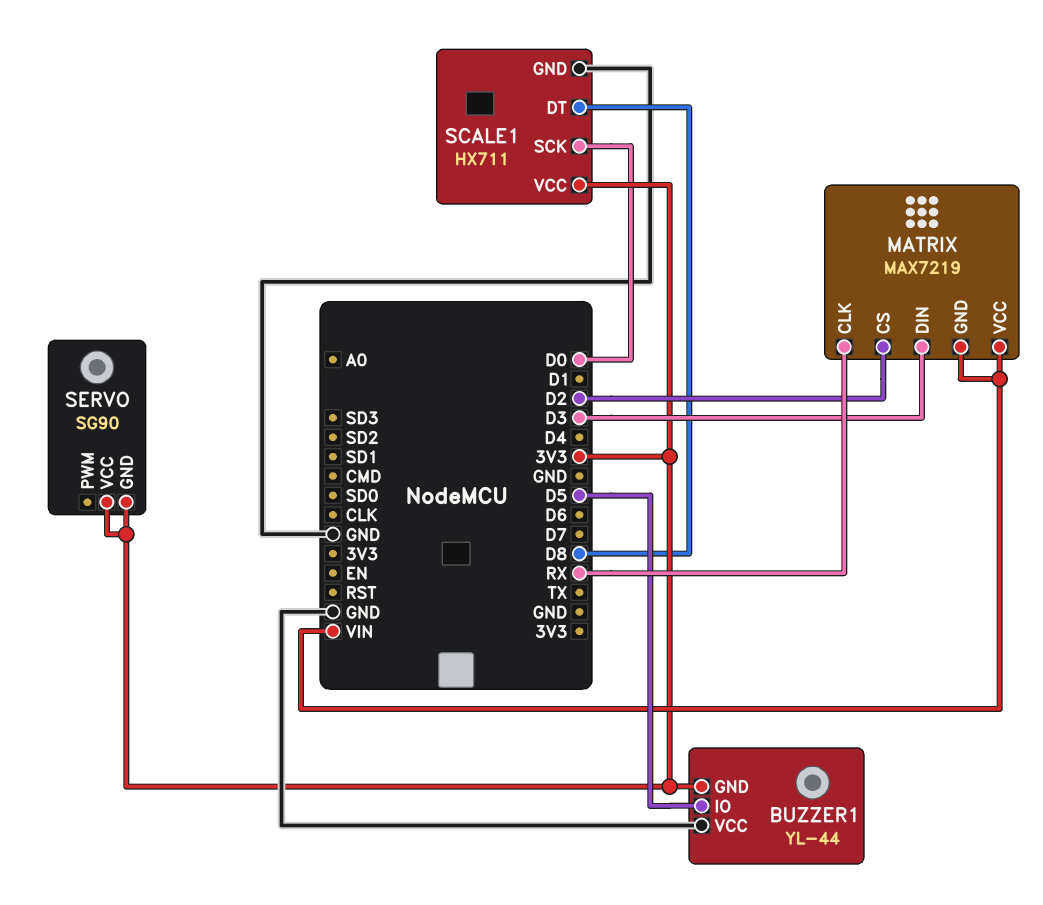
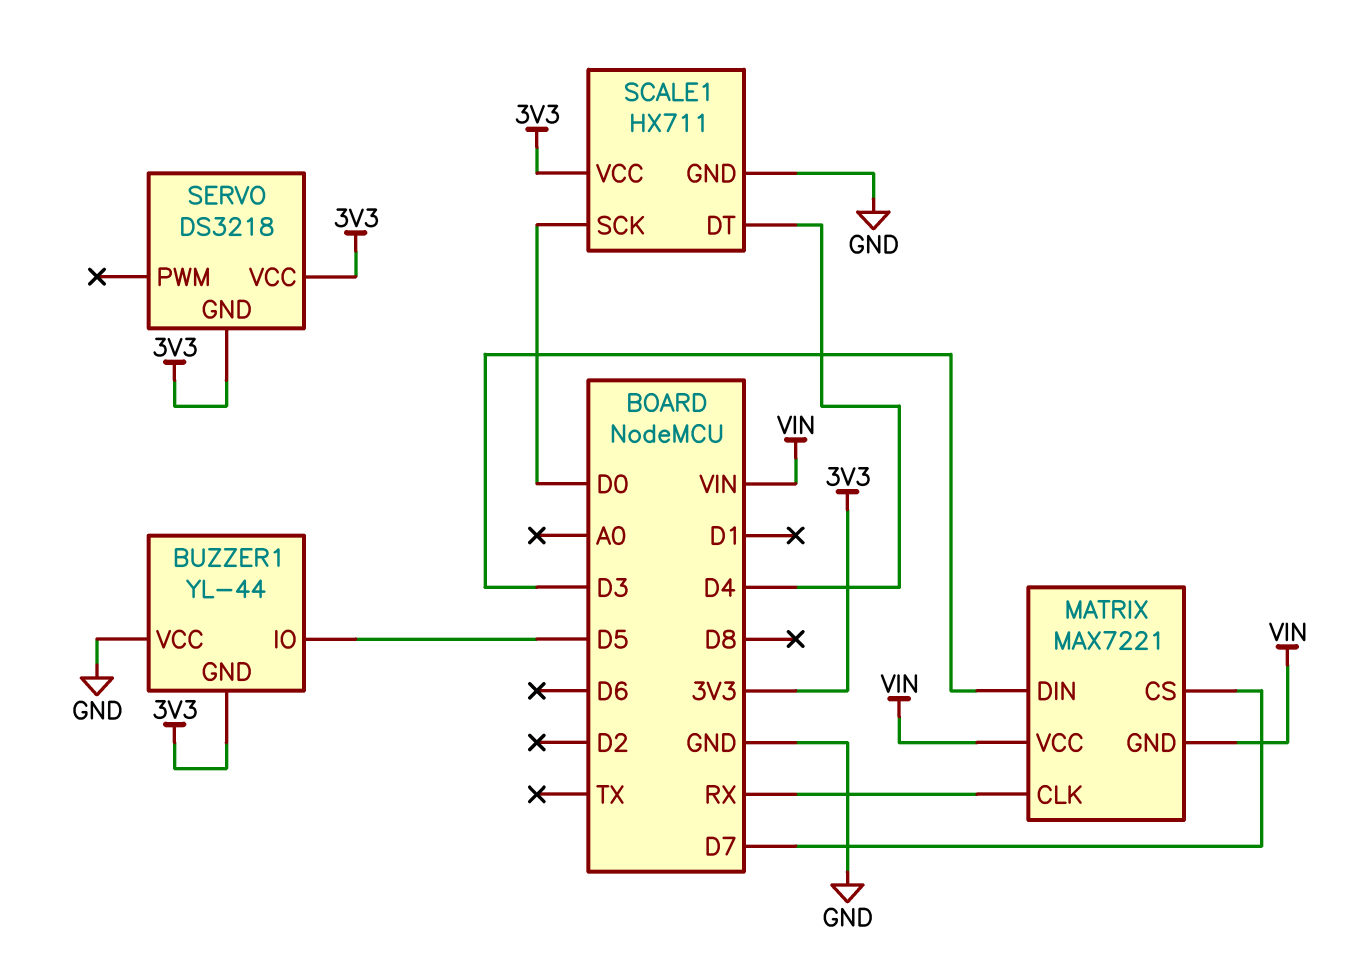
MATRIX: MAX7219 -> MAX7221
MATRIX pin CS: D2 -> D7
SCALE1 pin DT: D8 -> D4
SERVO: SG90 -> DS3218

